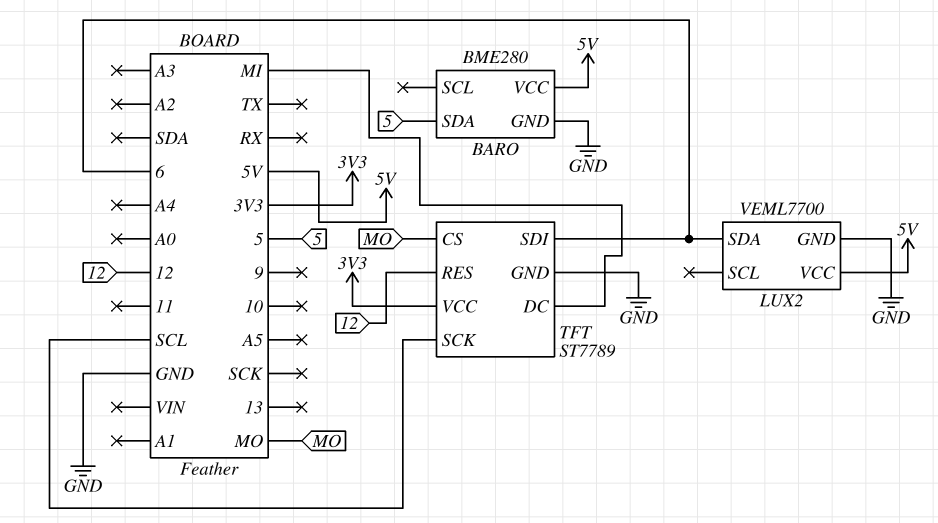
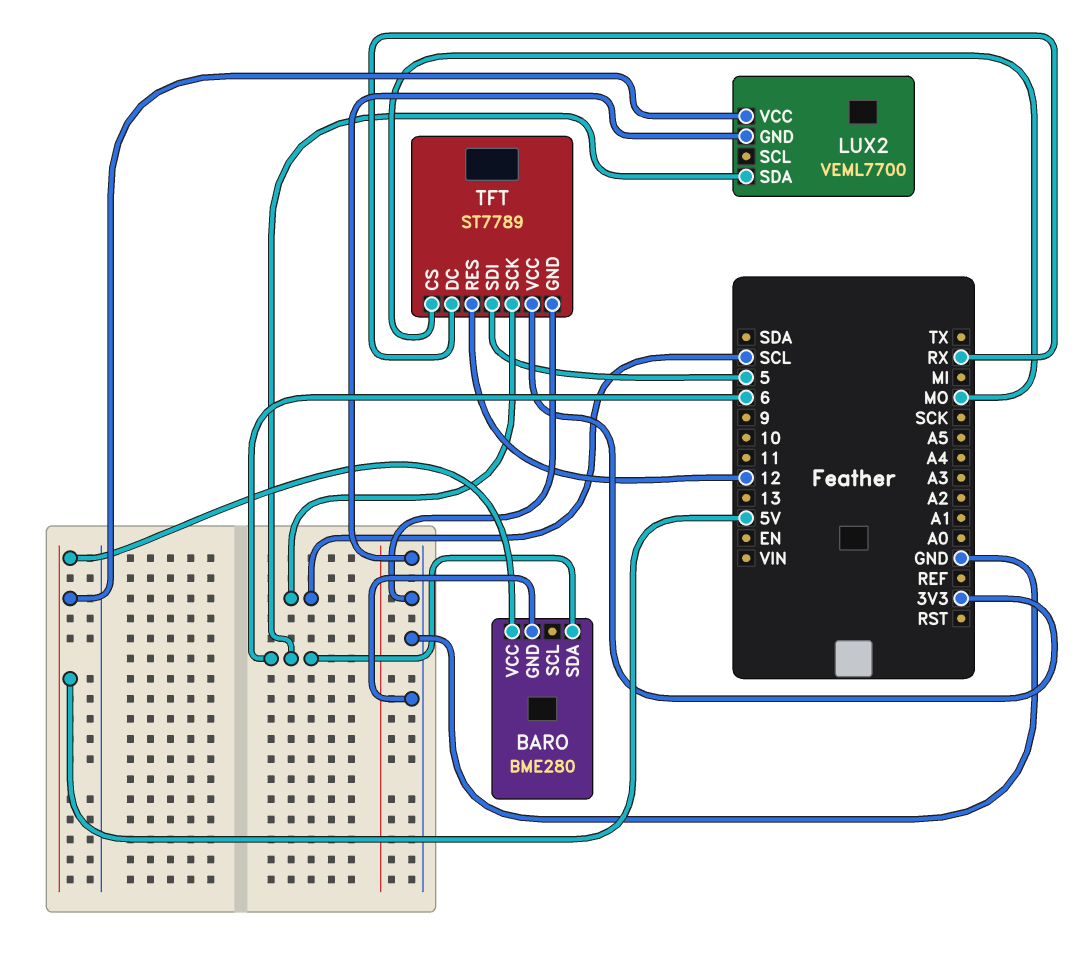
BARO pin SDA: 5 -> 6
TFT pin DC: MI -> RX
TFT pin SDI: 6 -> 5

